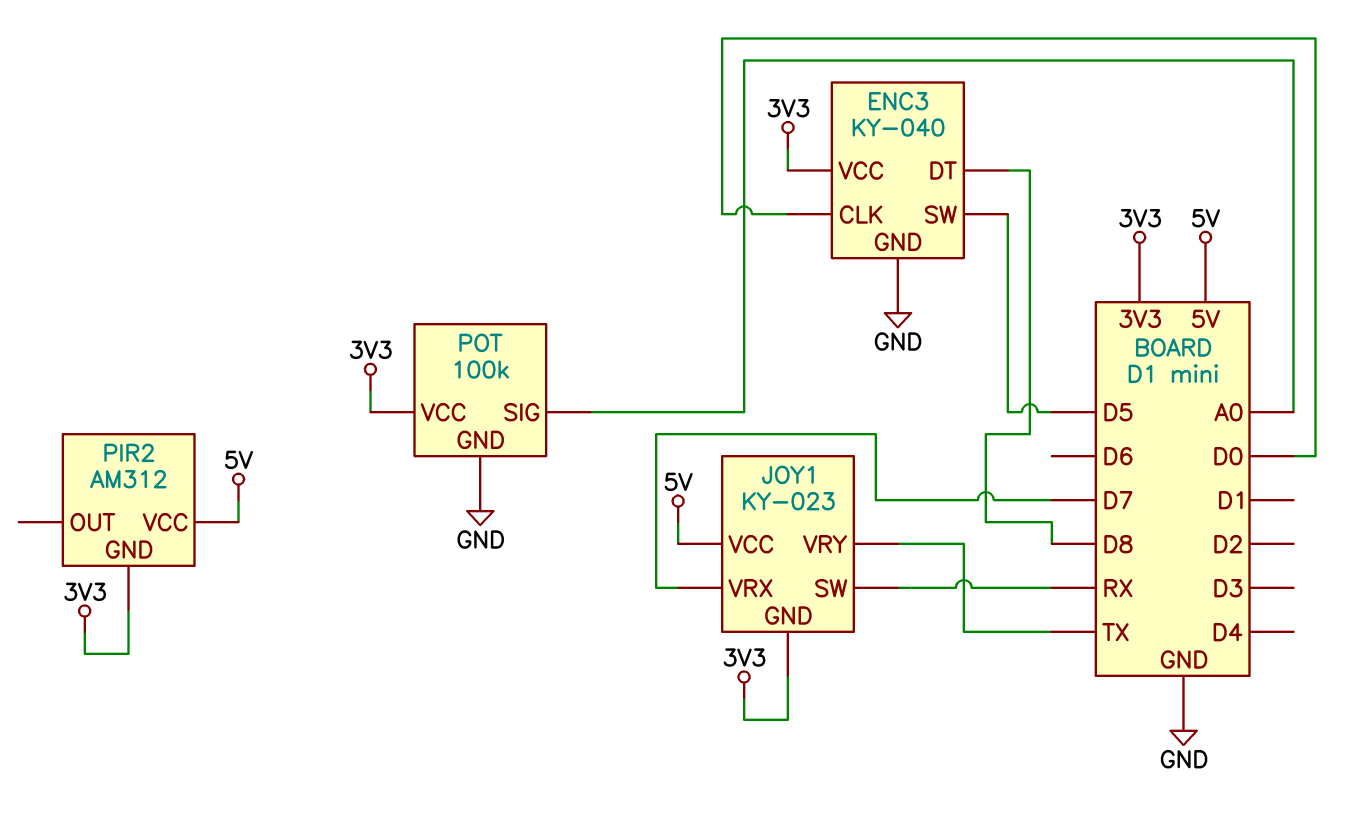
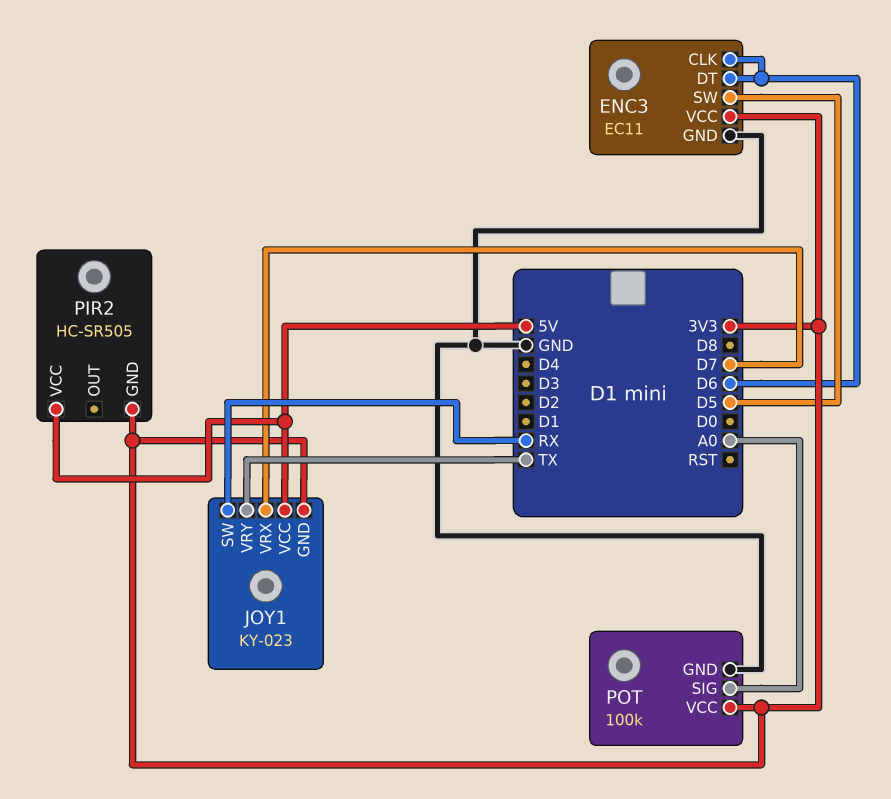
ENC3: KY-040 -> EC11
ENC3 pin CLK: D0 -> D6
ENC3 pin DT: D8 -> D6
PIR2: AM312 -> HC-SR505

